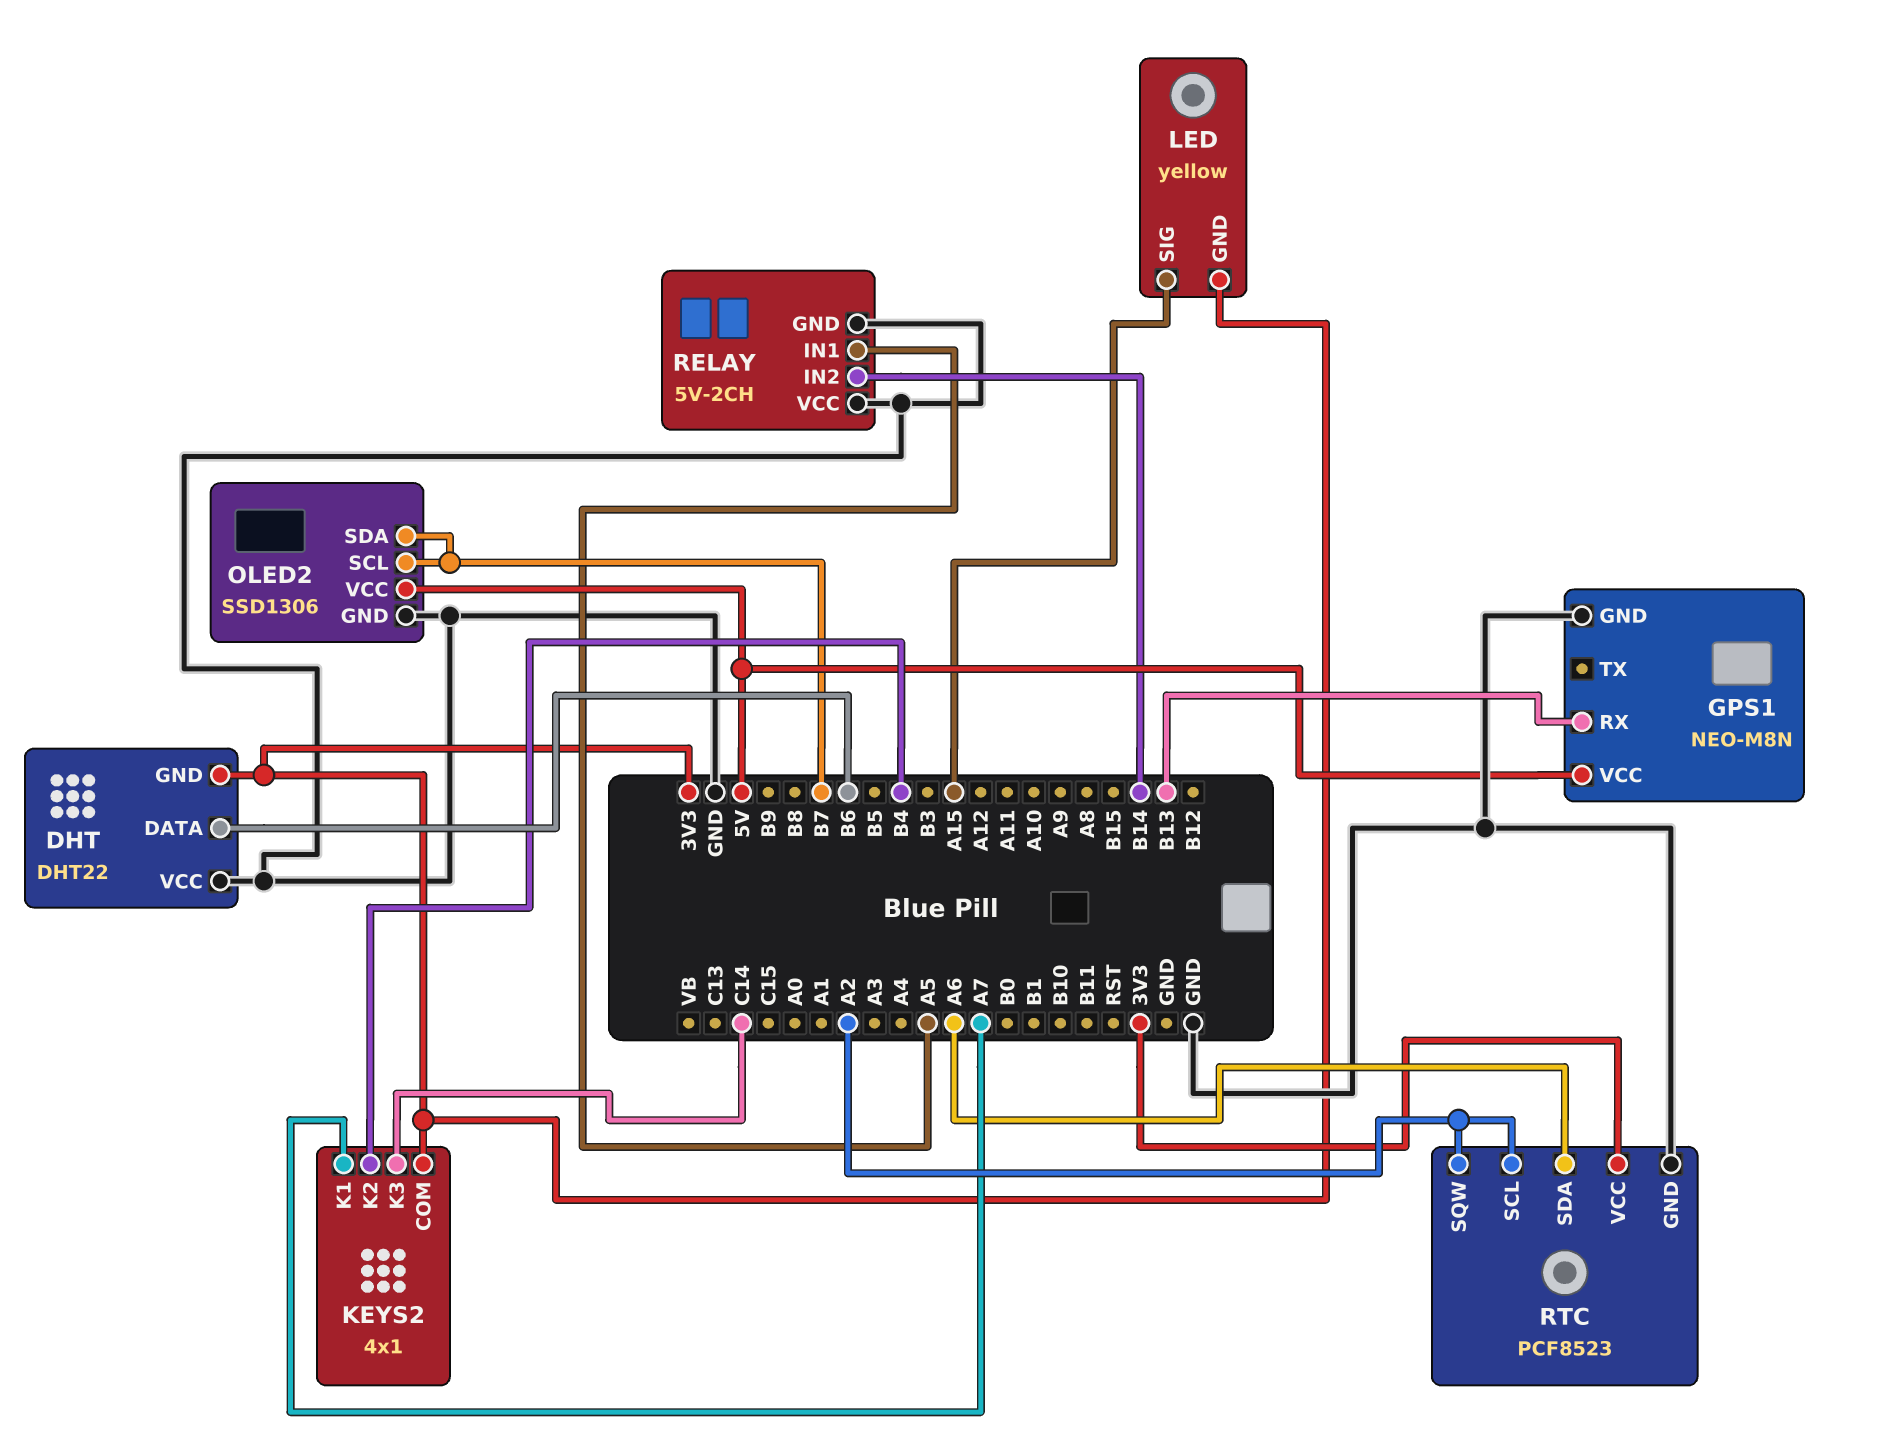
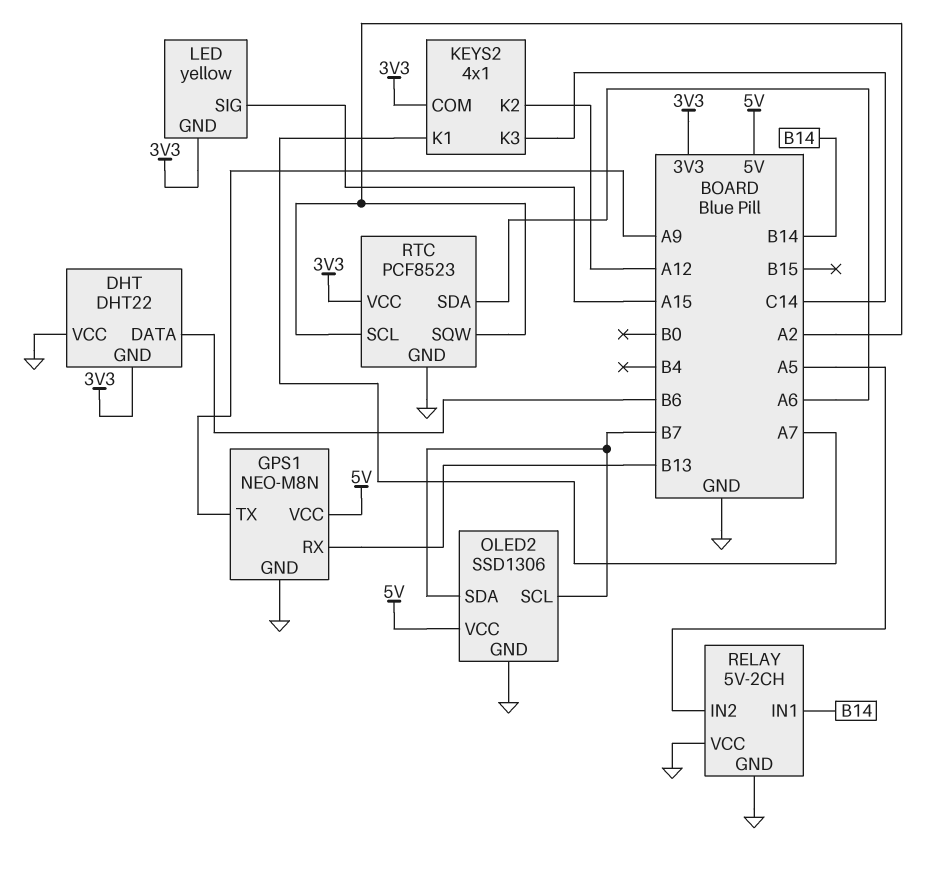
GPS1 pin TX: none -> A9
KEYS2 pin K2: B4 -> A12
RELAY pin IN1: A5 -> B14
RELAY pin IN2: B14 -> A5

